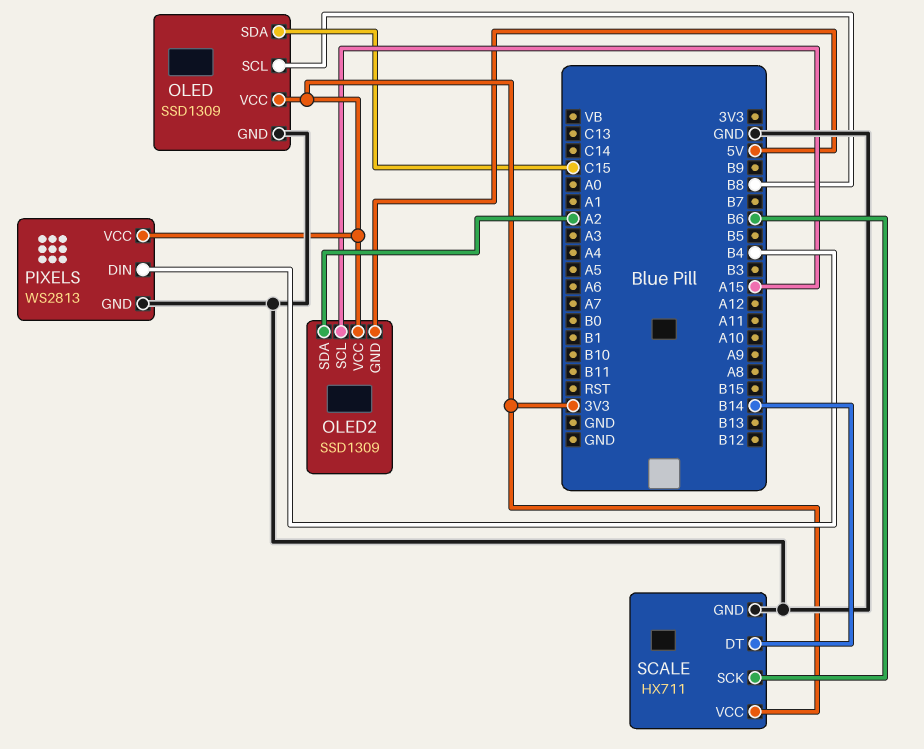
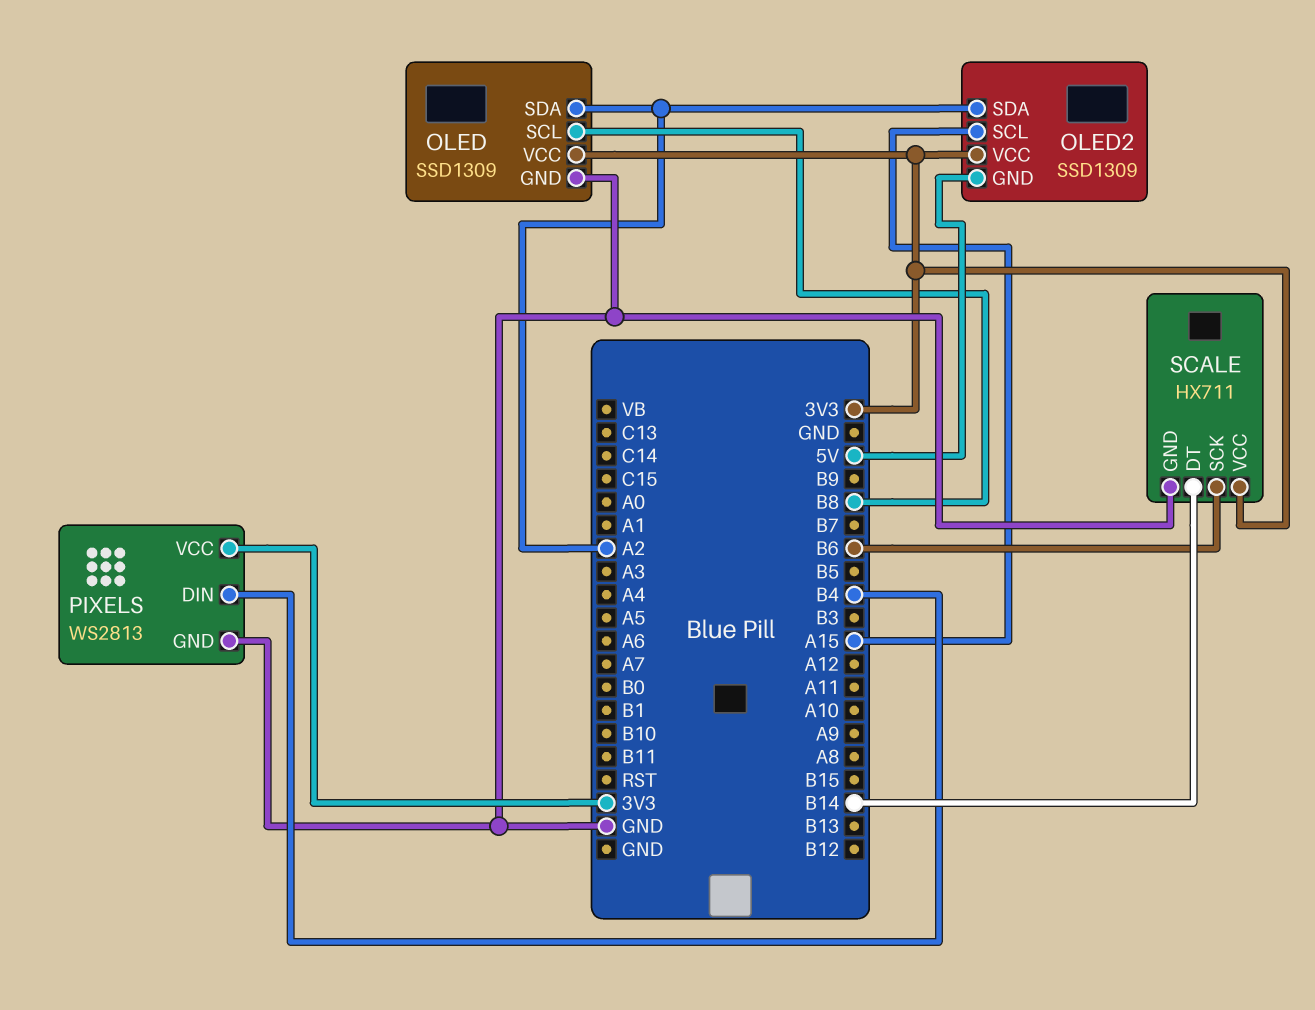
OLED pin SDA: C15 -> A2

